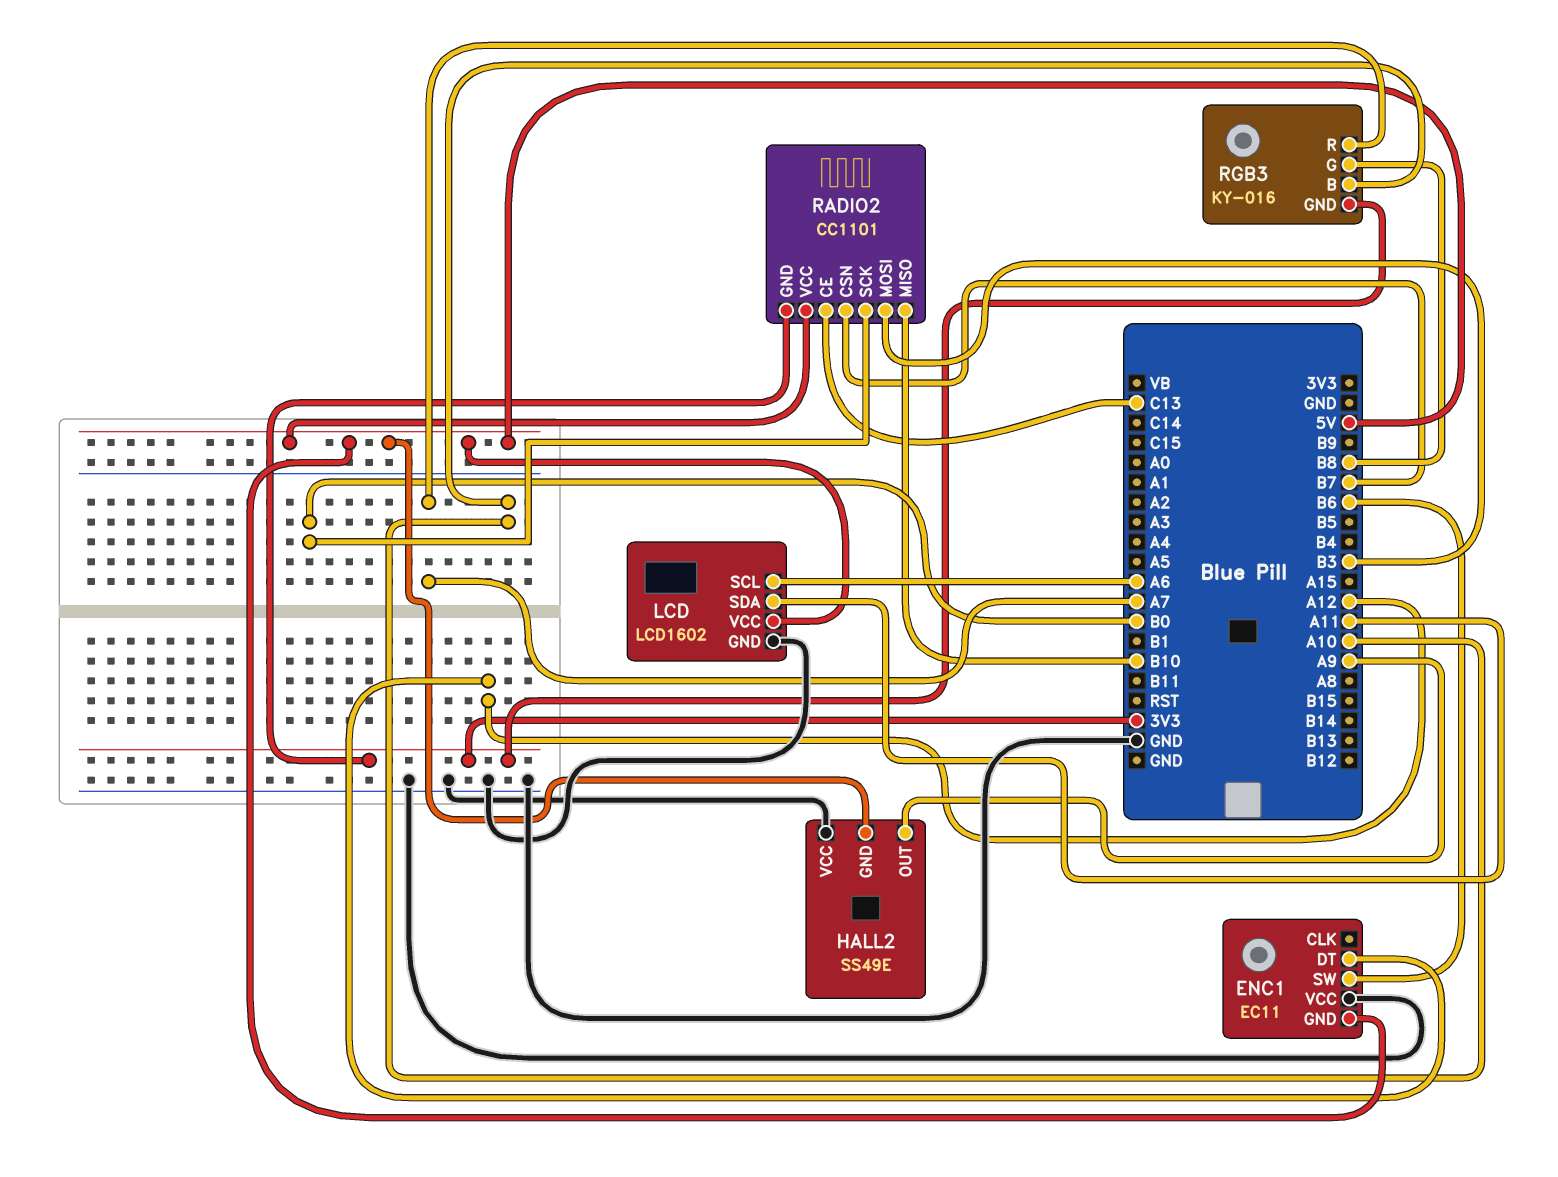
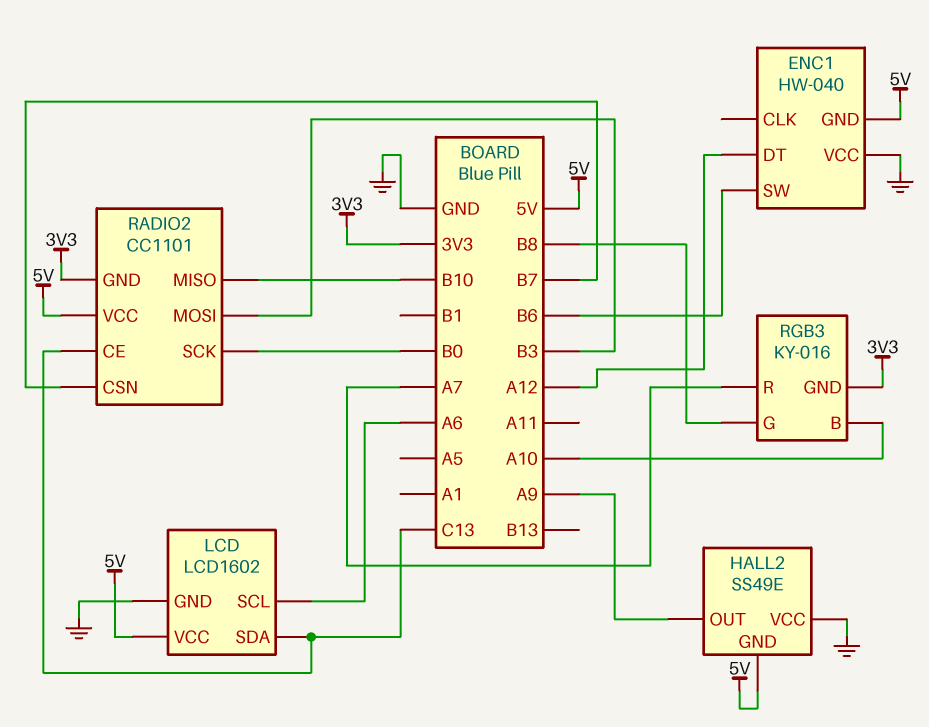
ENC1: EC11 -> HW-040
LCD pin SDA: A11 -> C13

